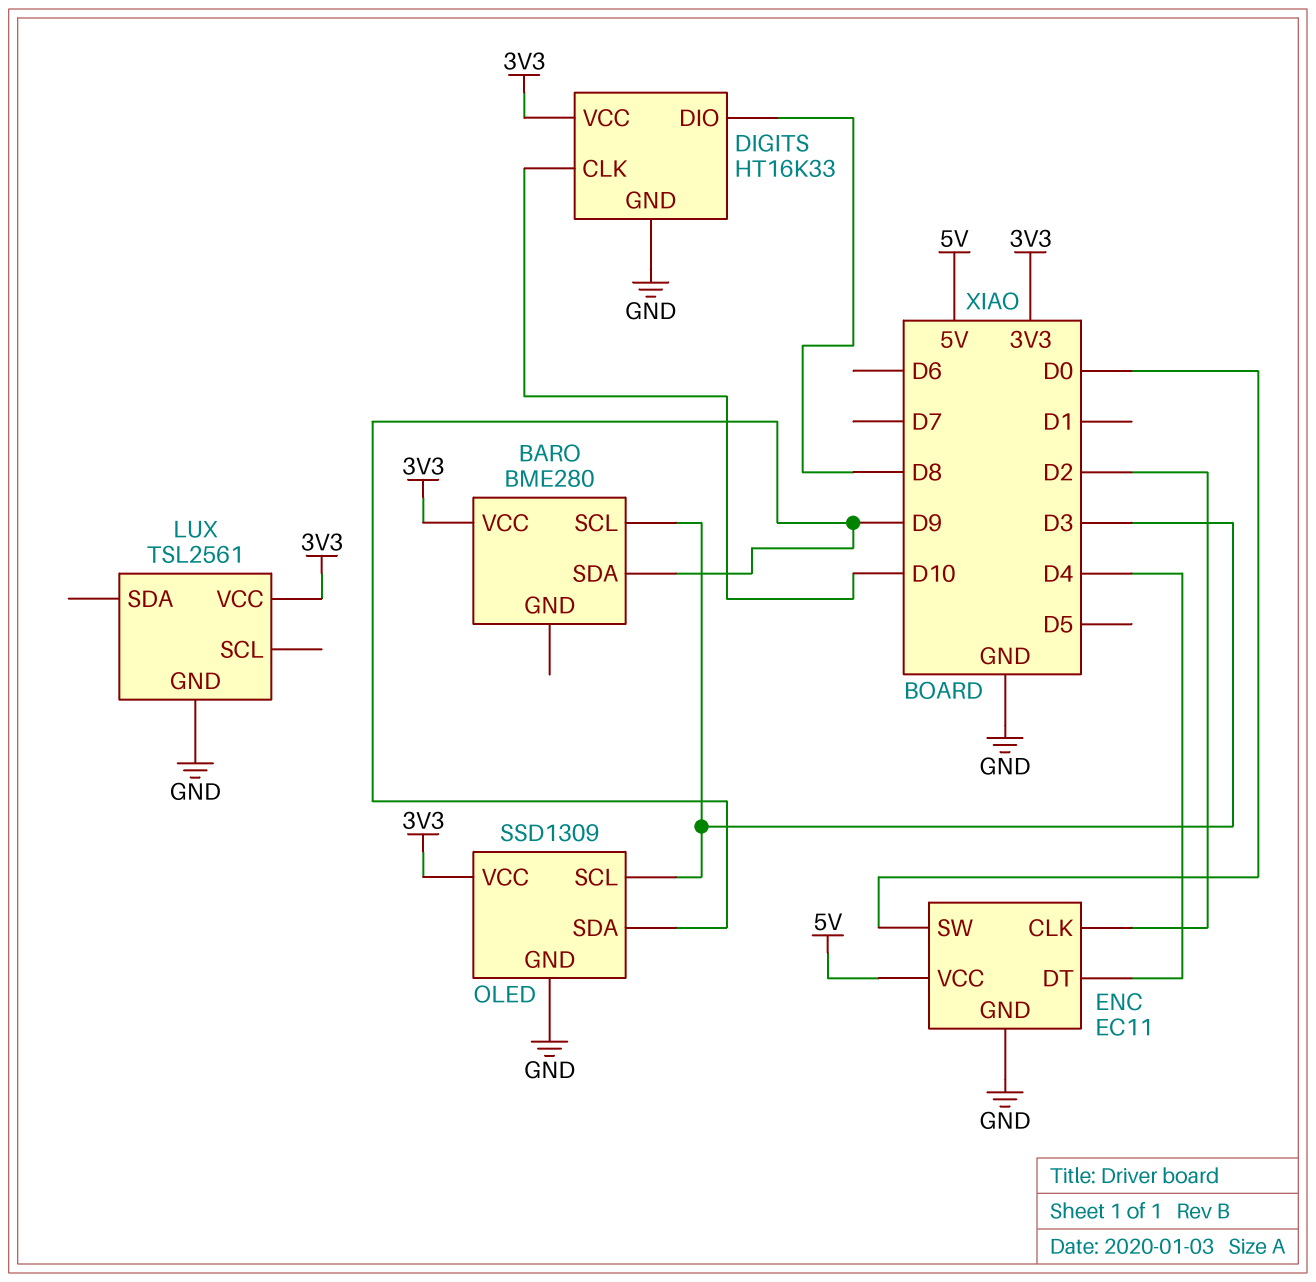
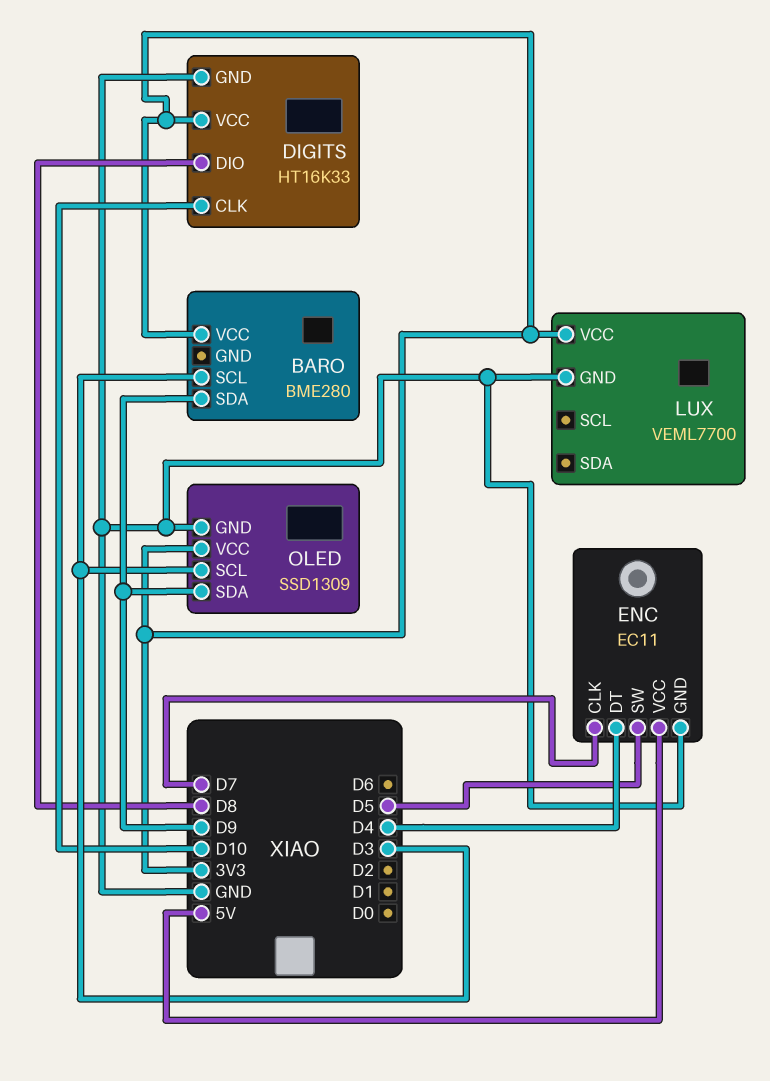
ENC pin CLK: D2 -> D7
ENC pin SW: D0 -> D5
LUX: TSL2561 -> VEML7700

